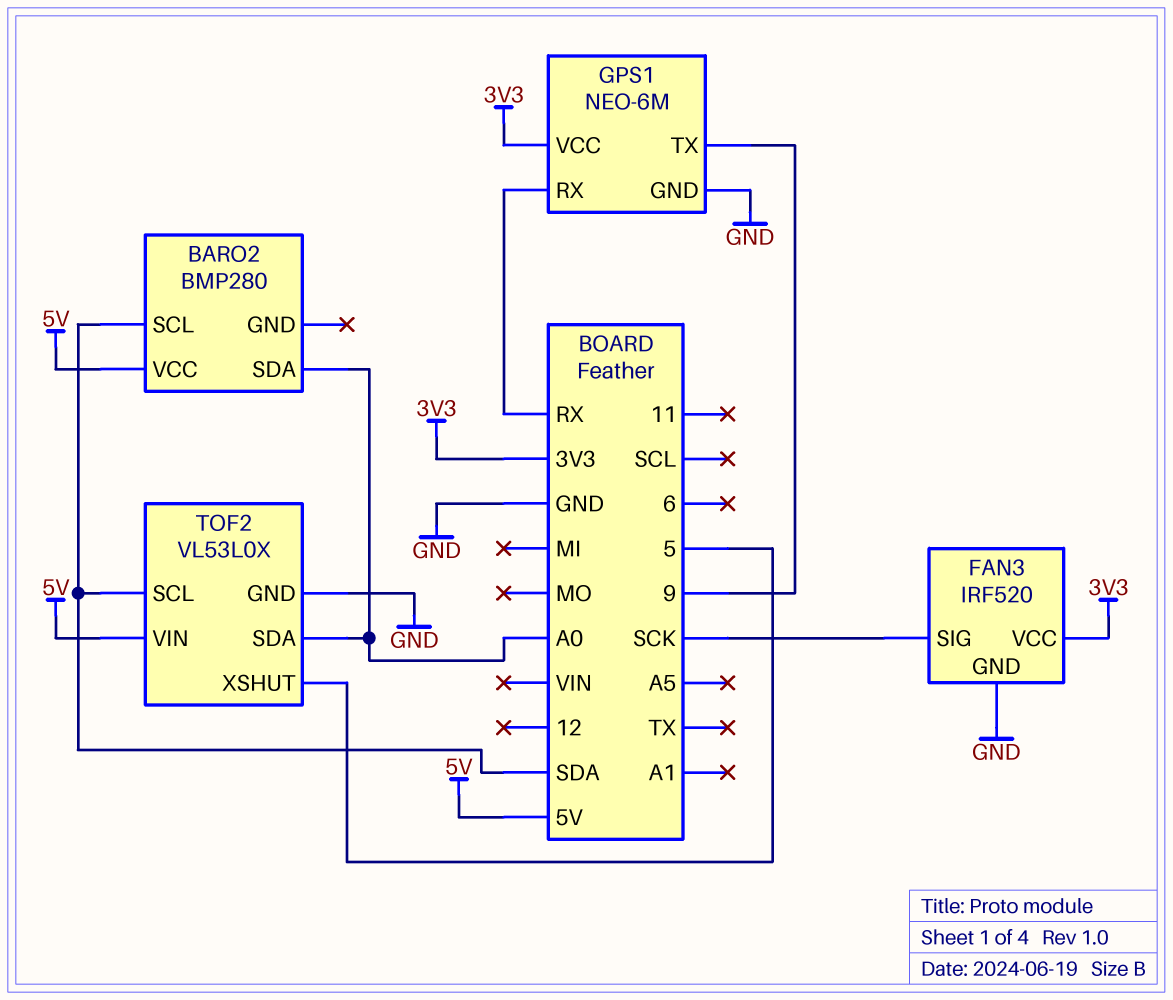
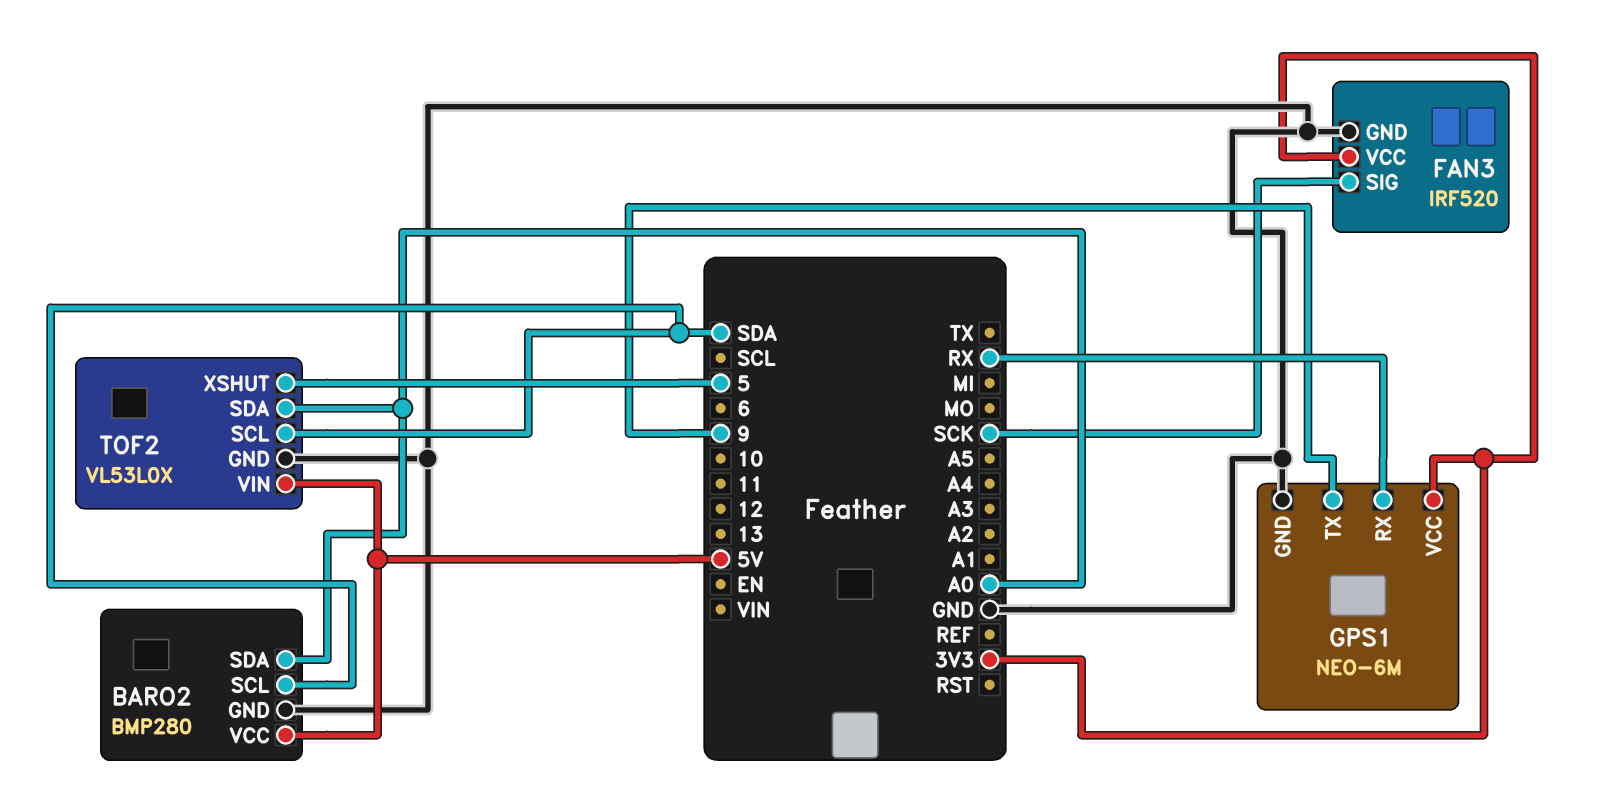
BARO2 pin GND: none -> GND

